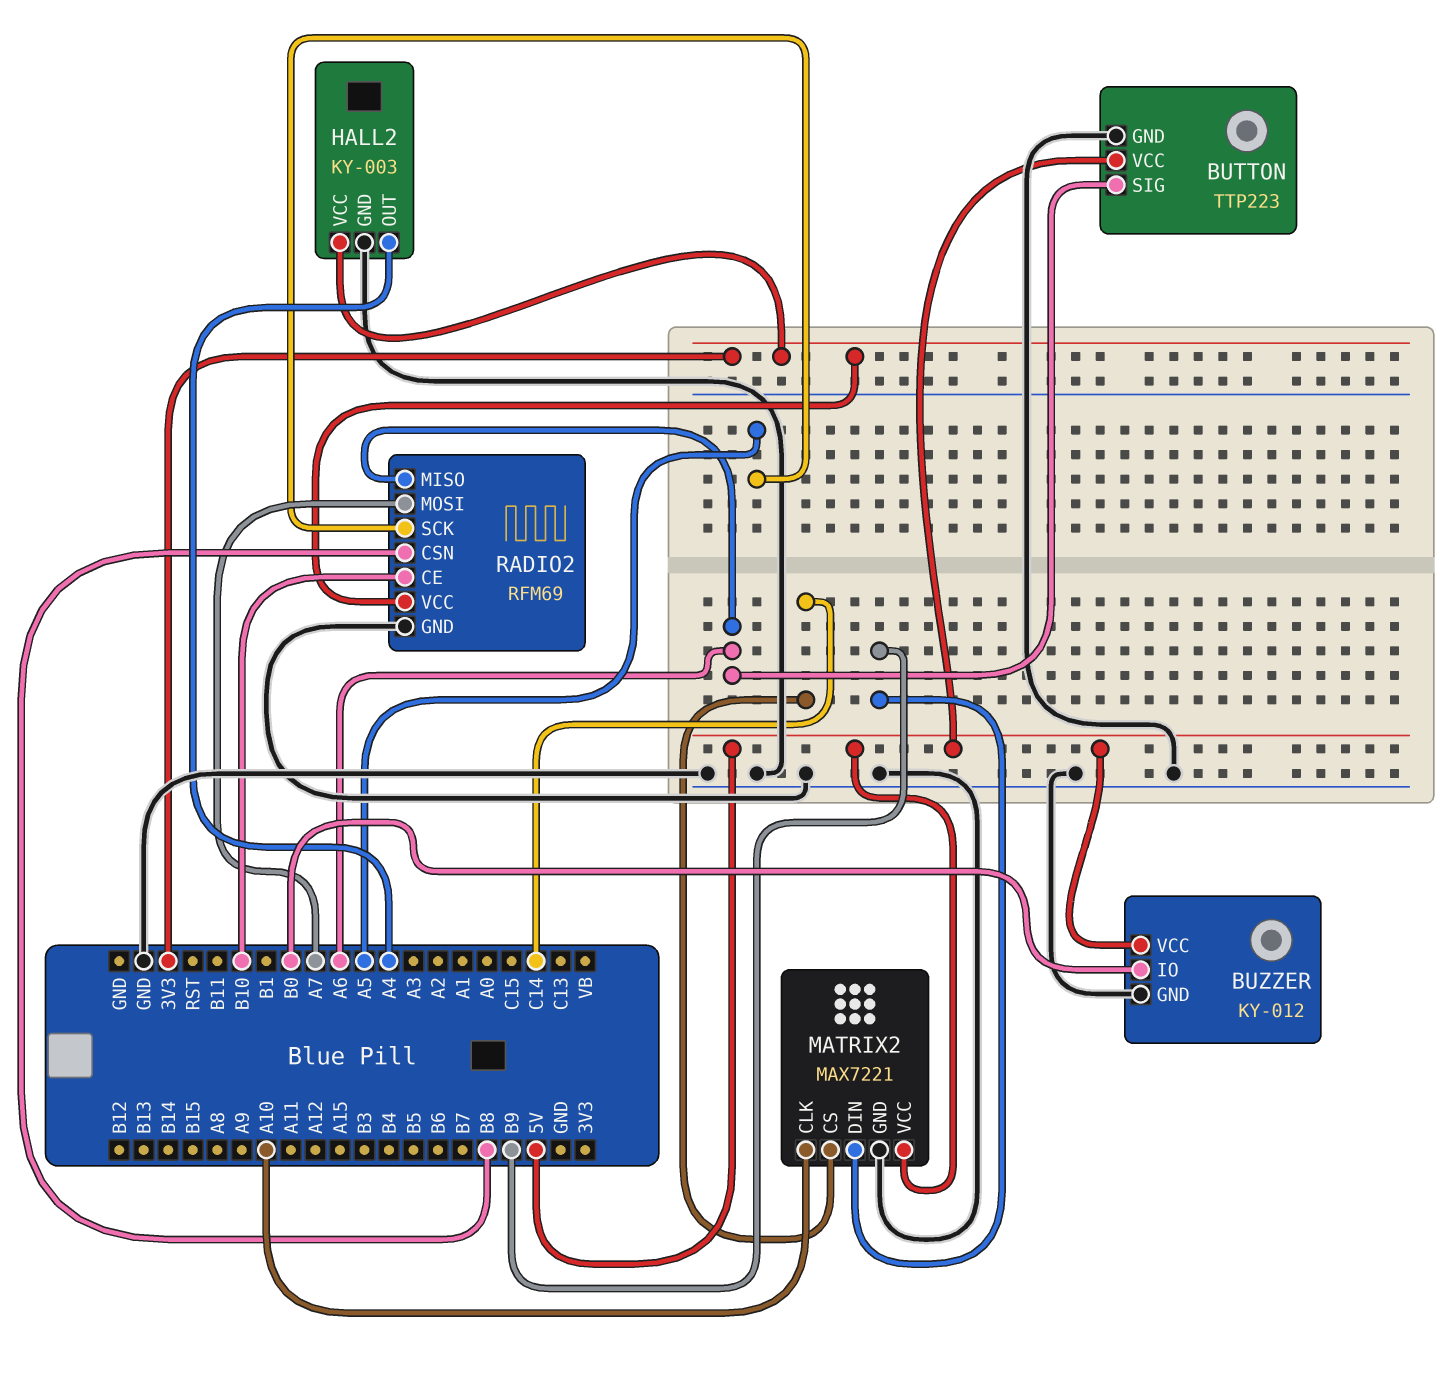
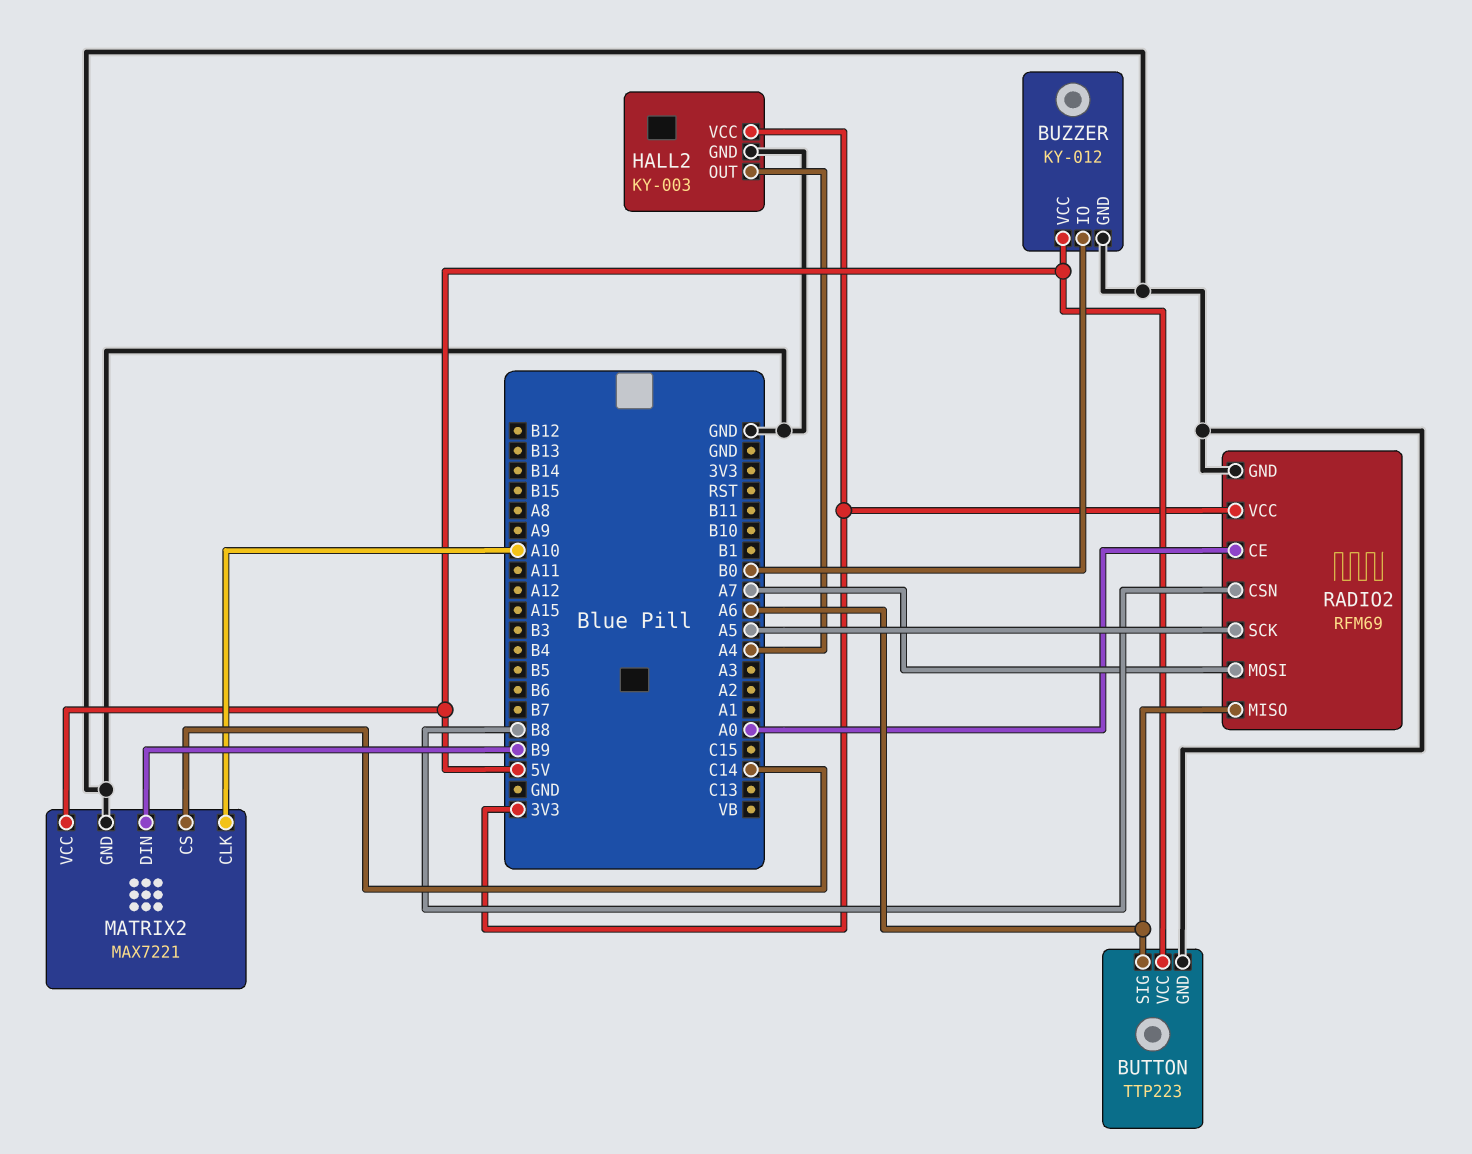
RADIO2 pin CE: B10 -> A0

